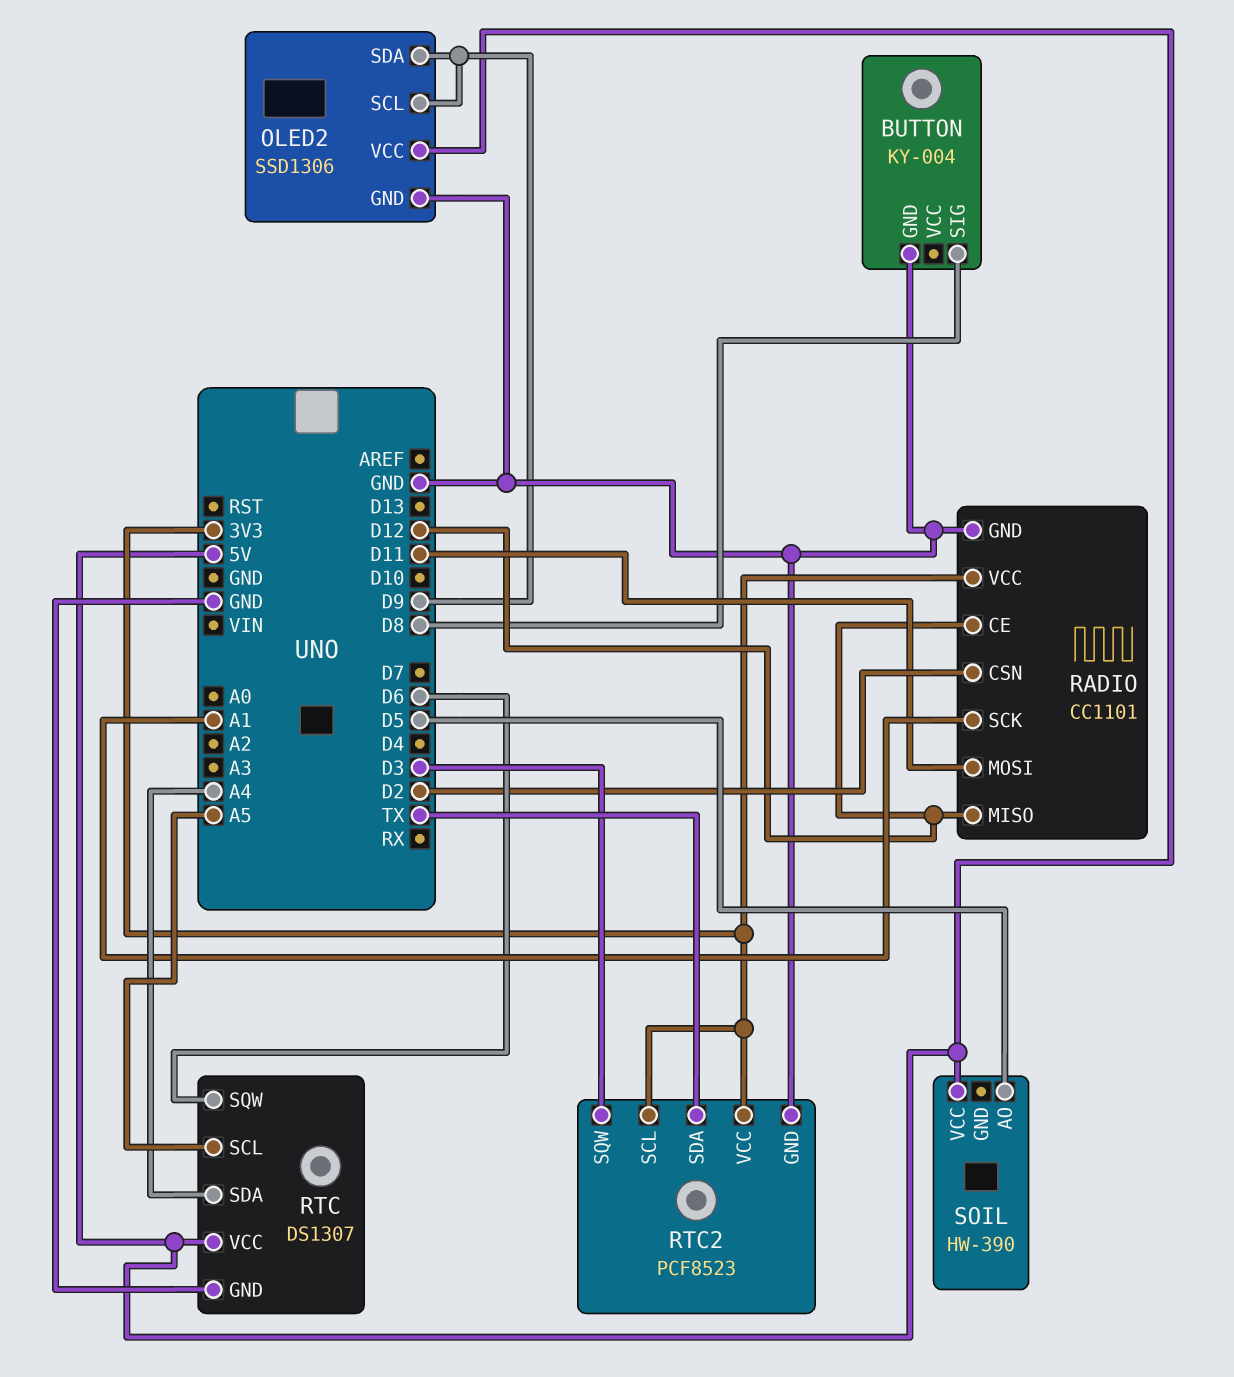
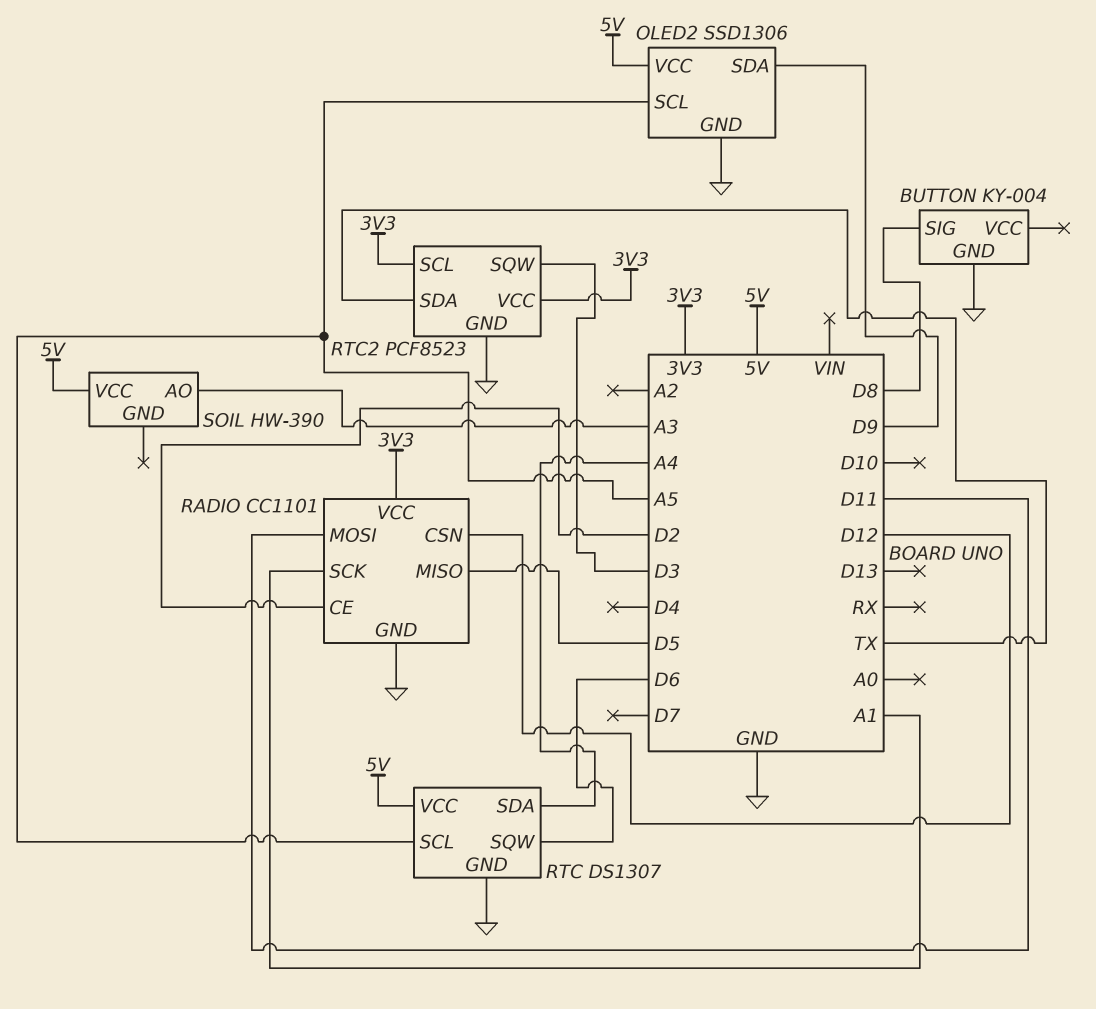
OLED2 pin SCL: D9 -> A5
RADIO pin CE: D12 -> D2
RADIO pin CSN: D2 -> D12
RADIO pin MISO: D12 -> D5
SOIL pin AO: D5 -> A3

